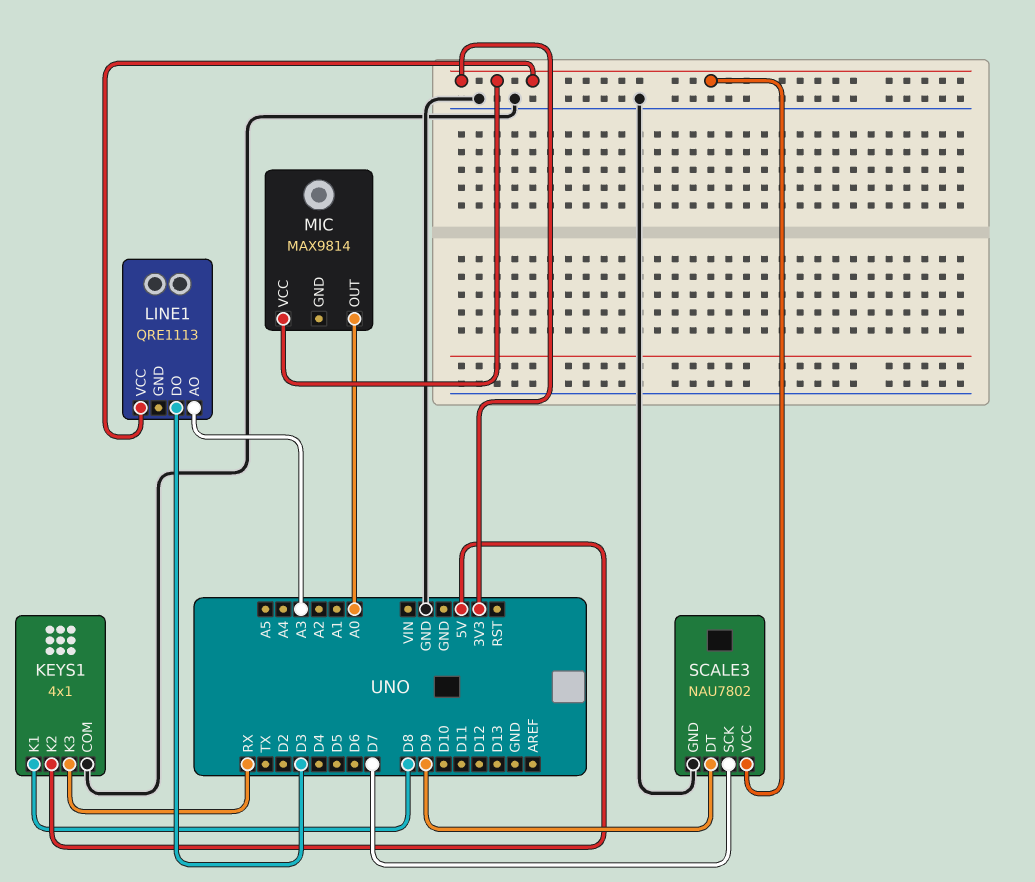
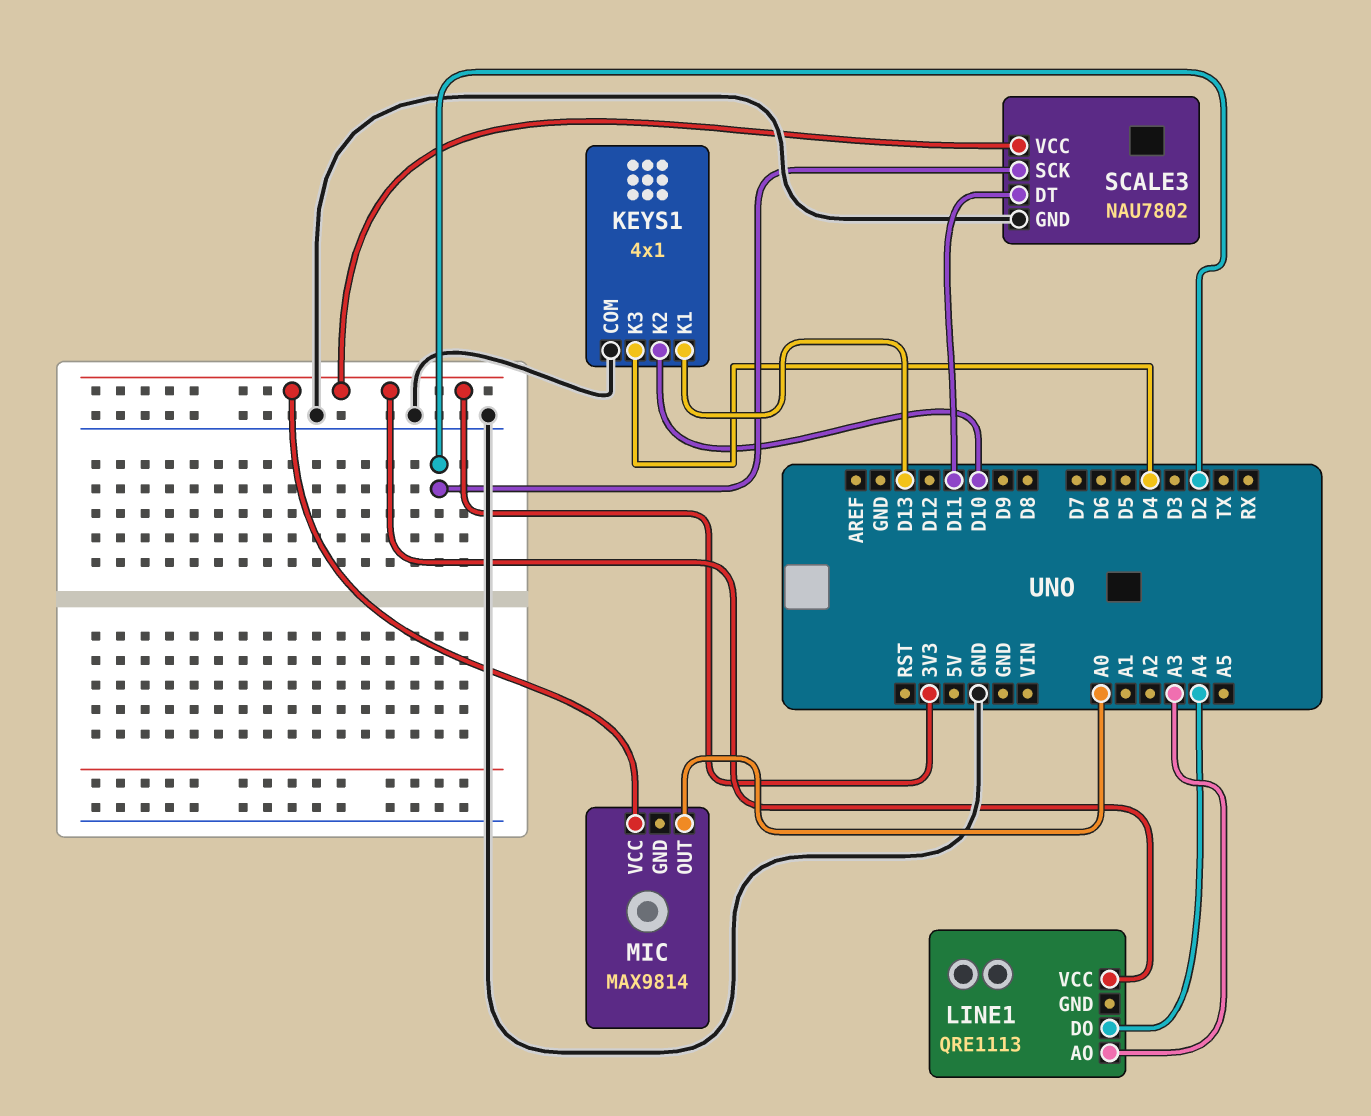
KEYS1 pin K1: D8 -> D13
KEYS1 pin K2: 5V -> D10
KEYS1 pin K3: RX -> D4
LINE1 pin DO: D3 -> A4
SCALE3 pin DT: D9 -> D11
SCALE3 pin SCK: D7 -> D2

